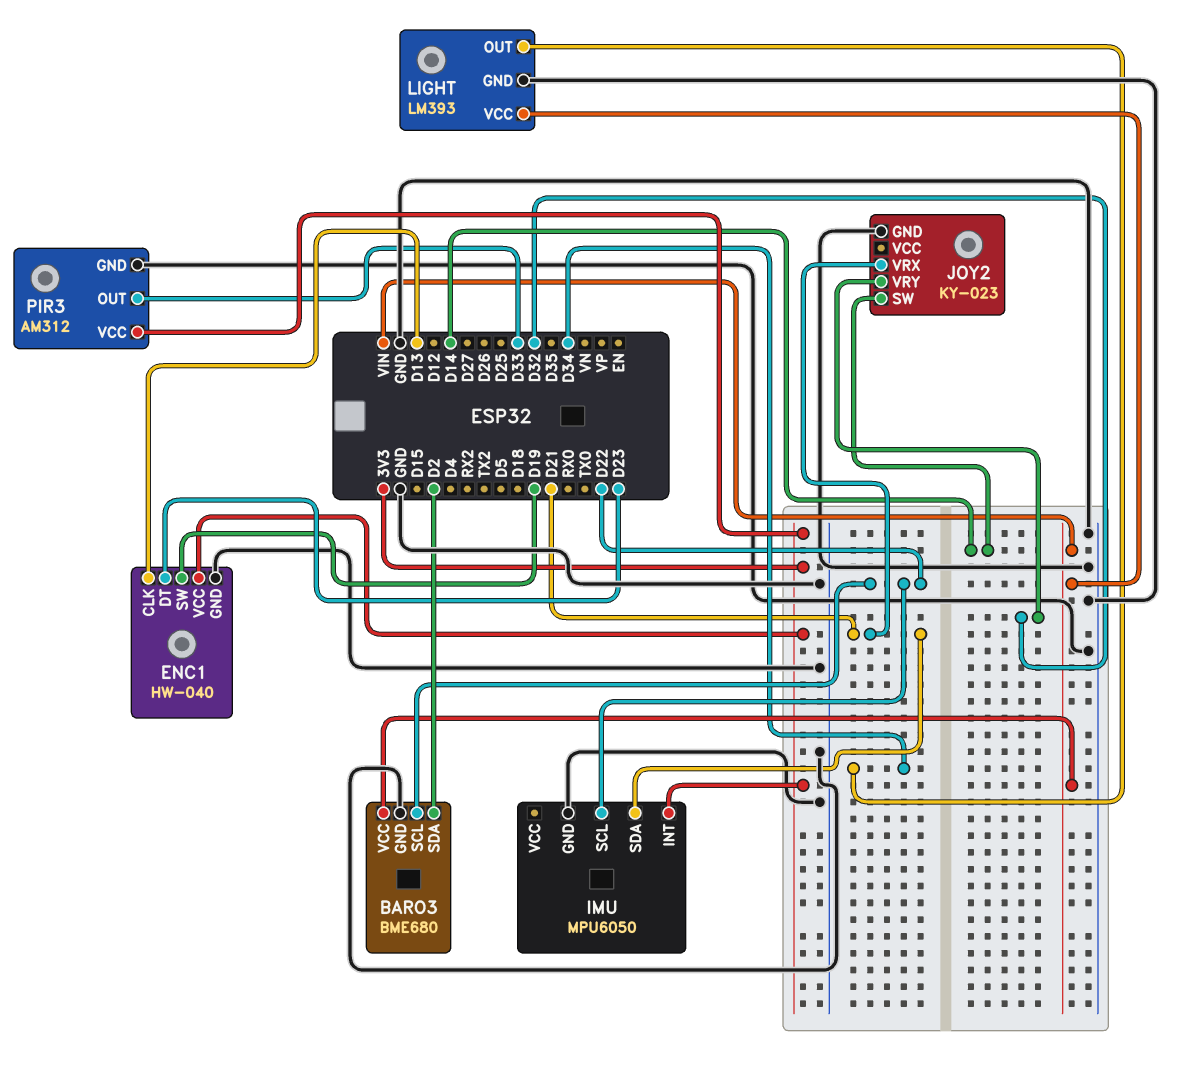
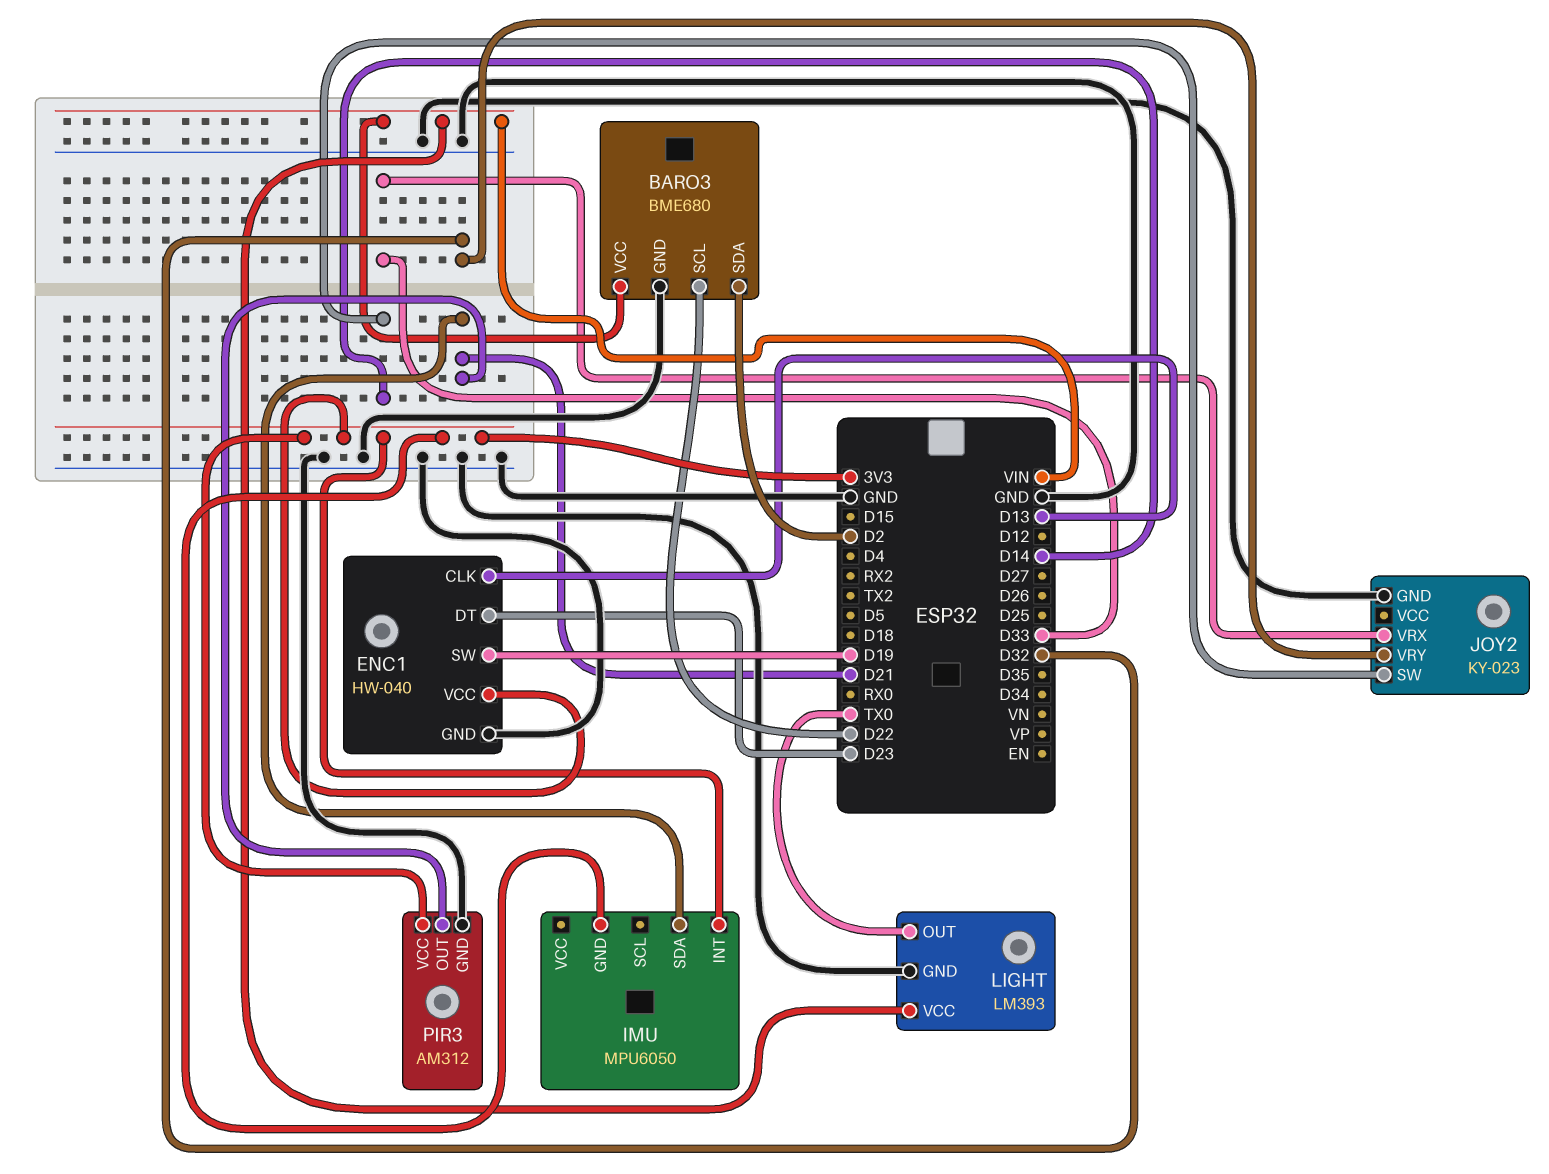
IMU pin GND: GND -> 3V3
IMU pin SCL: D22 -> none
JOY2 pin VRX: D21 -> D33
LIGHT pin OUT: D34 -> TX0
PIR3 pin OUT: D33 -> D21

